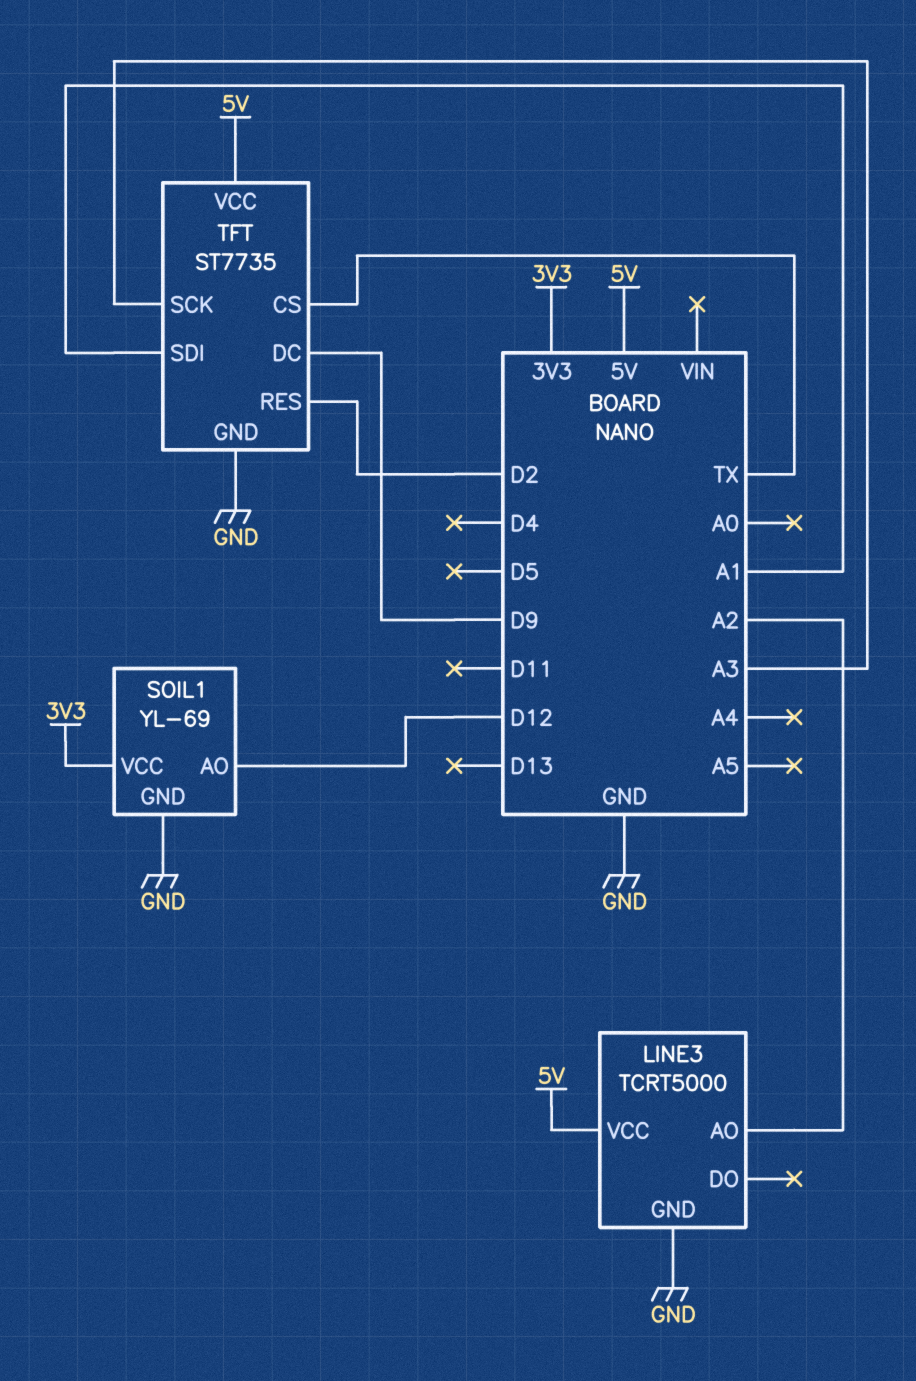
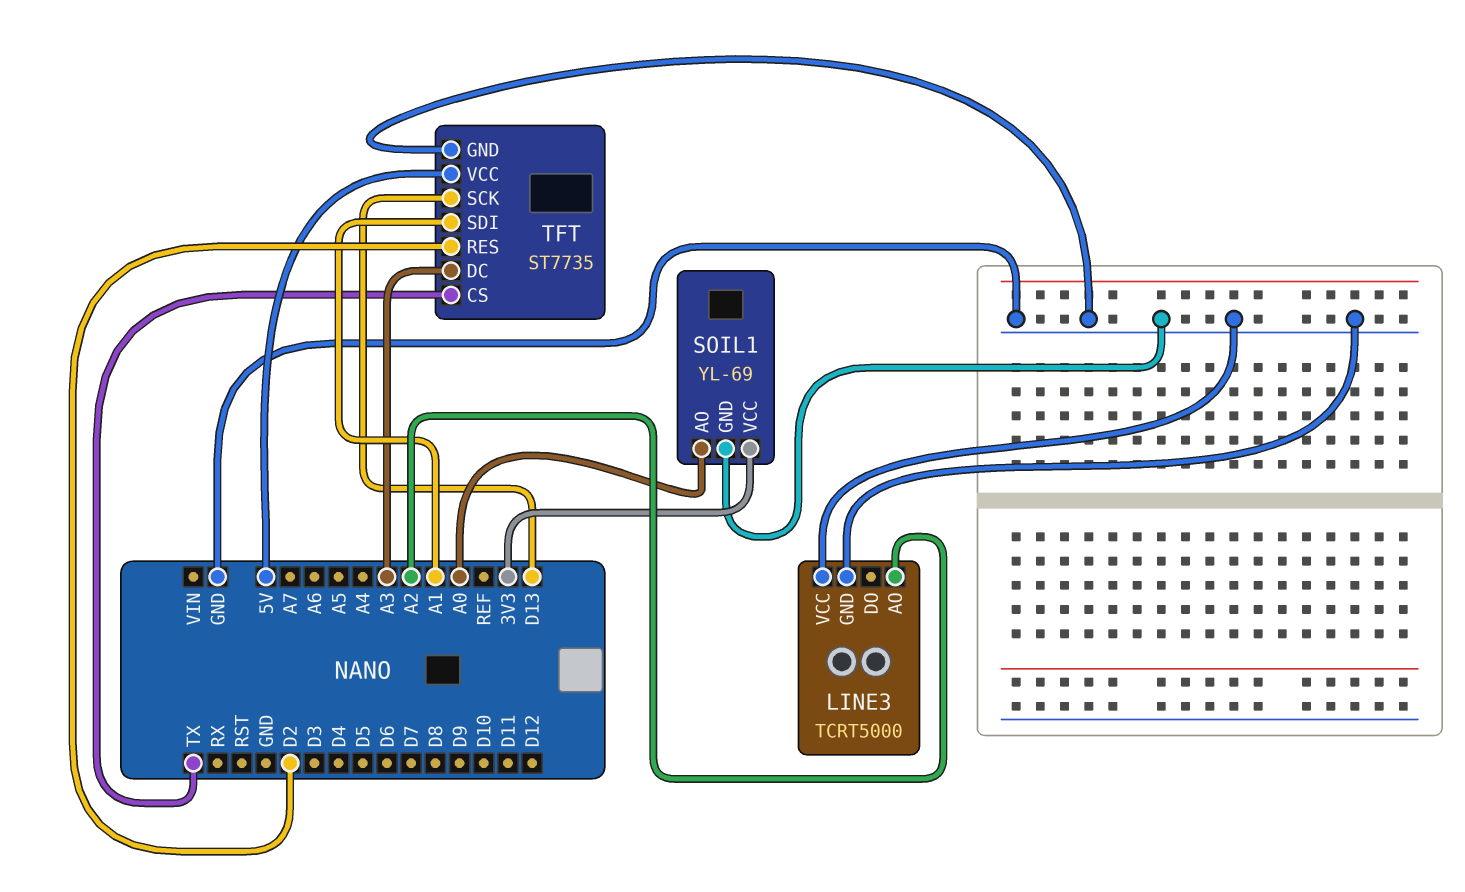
LINE3 pin VCC: 5V -> GND
SOIL1 pin AO: D12 -> A0
TFT pin DC: D9 -> A3
TFT pin SCK: A3 -> D13

